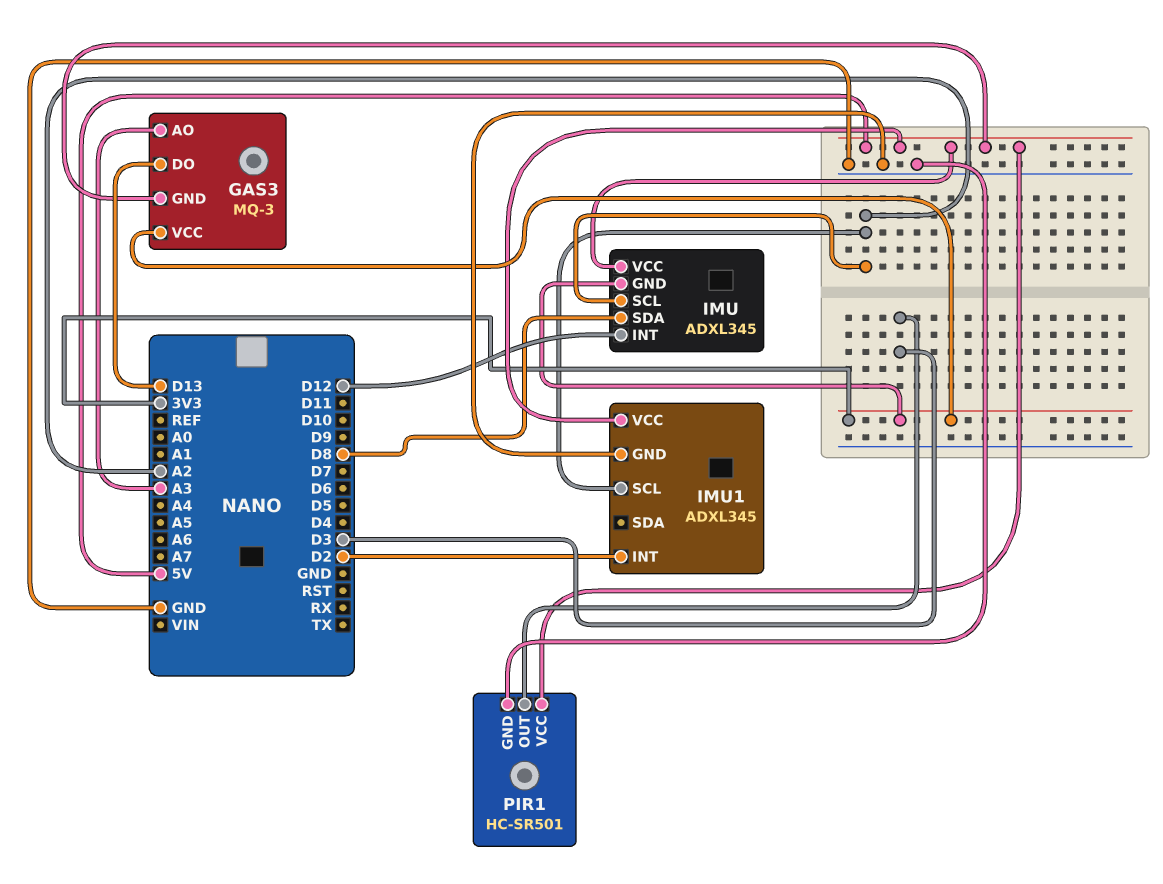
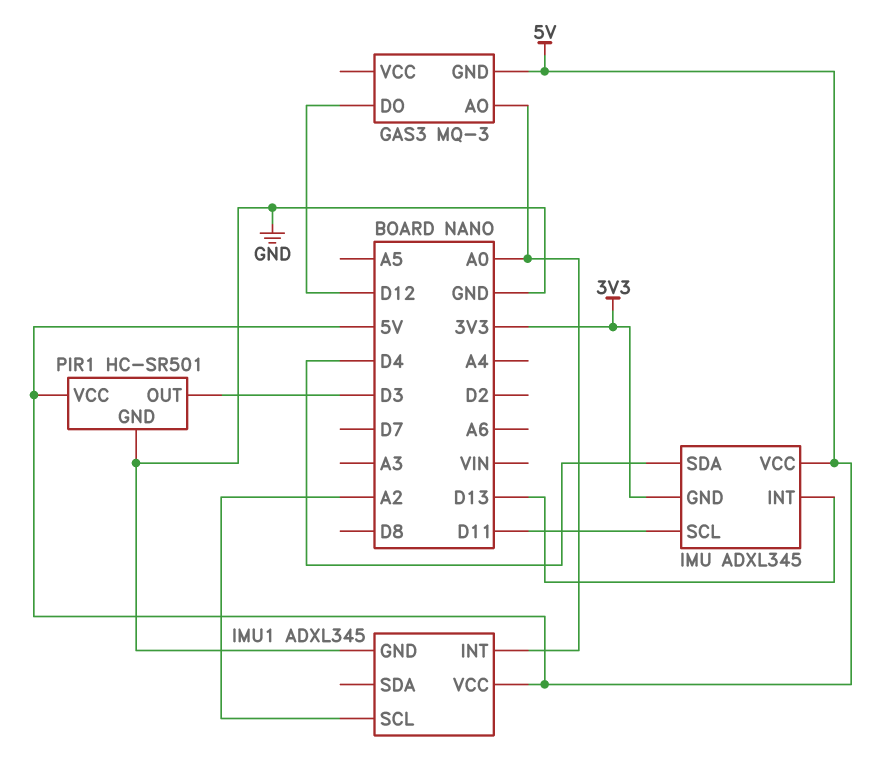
GAS3 pin AO: A3 -> A0
GAS3 pin DO: D13 -> D12
GAS3 pin VCC: 3V3 -> none
IMU pin INT: D12 -> D13
IMU pin SCL: A2 -> D11
IMU pin SDA: D8 -> D4
IMU1 pin INT: D2 -> A0

